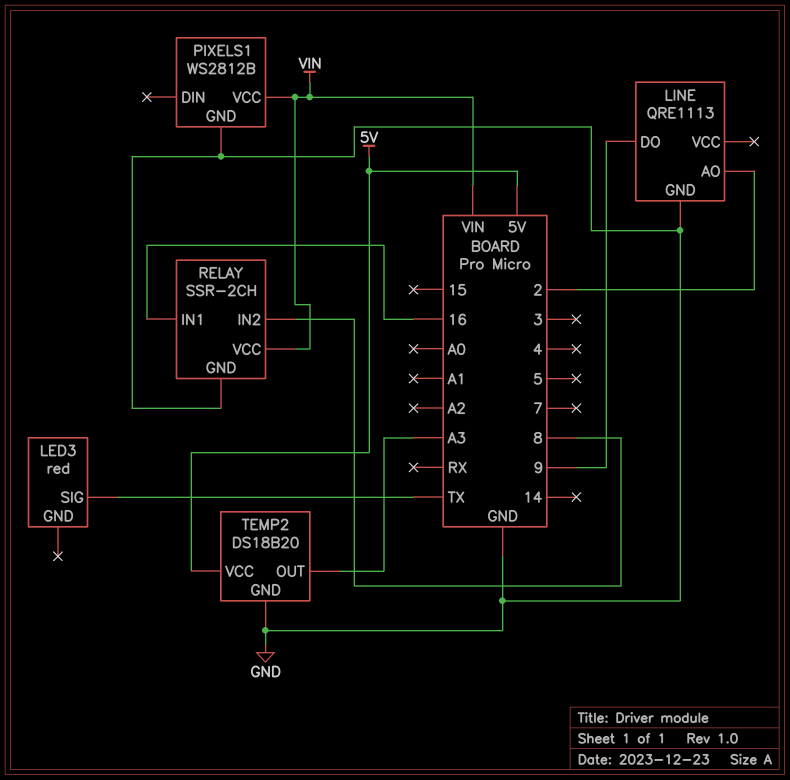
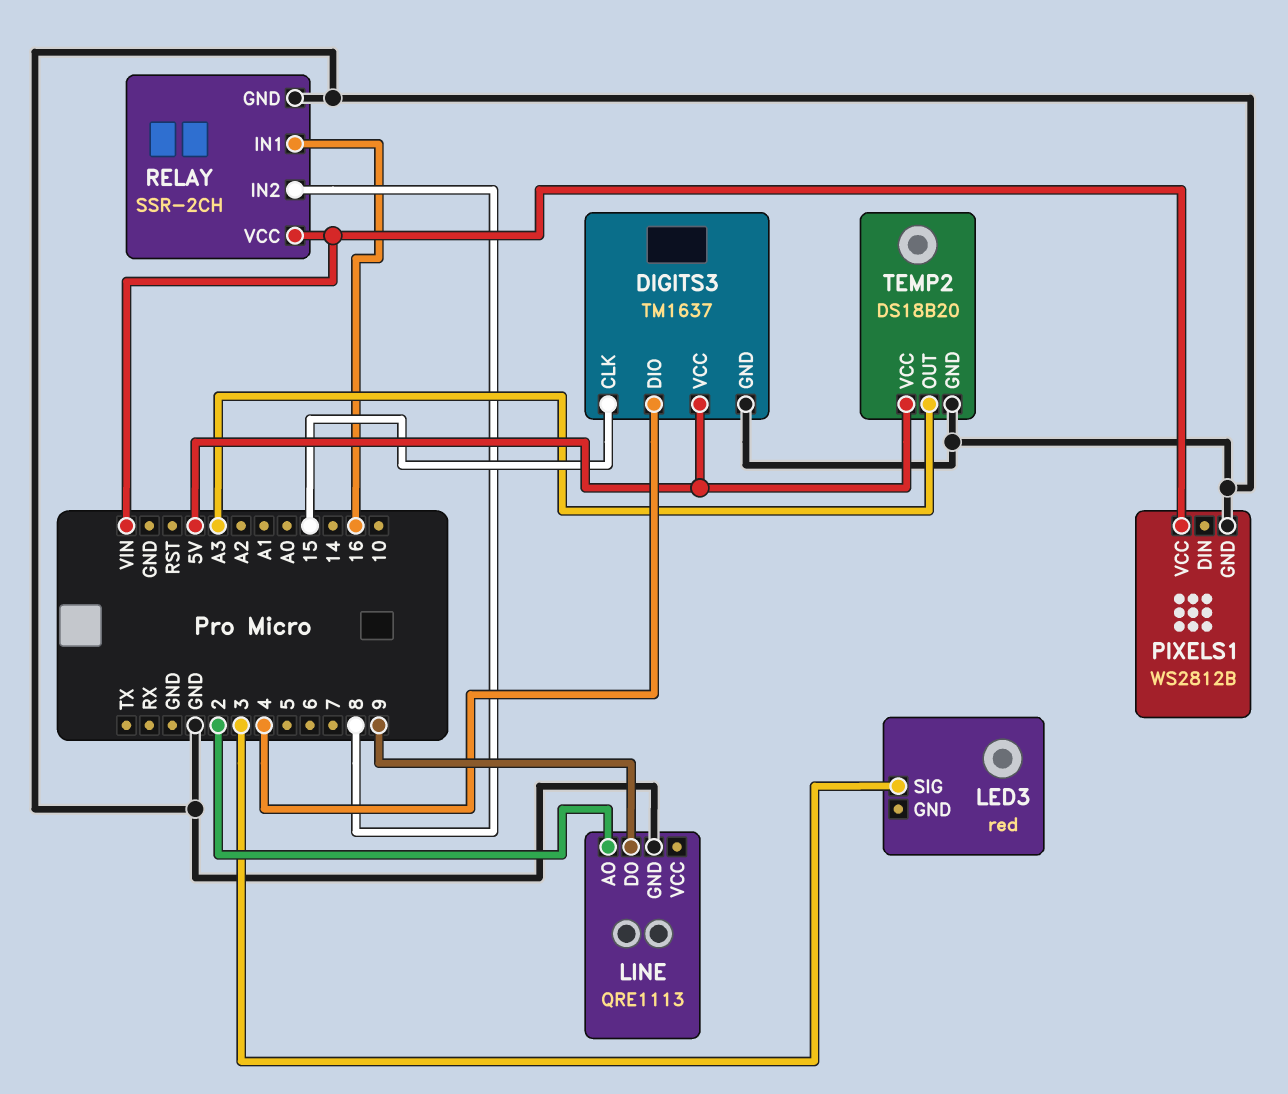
DIGITS3: none -> TM1637
DIGITS3 pin CLK: none -> 15
DIGITS3 pin DIO: none -> 4
DIGITS3 pin GND: none -> GND
DIGITS3 pin VCC: none -> 5V
LED3 pin SIG: TX -> 3

